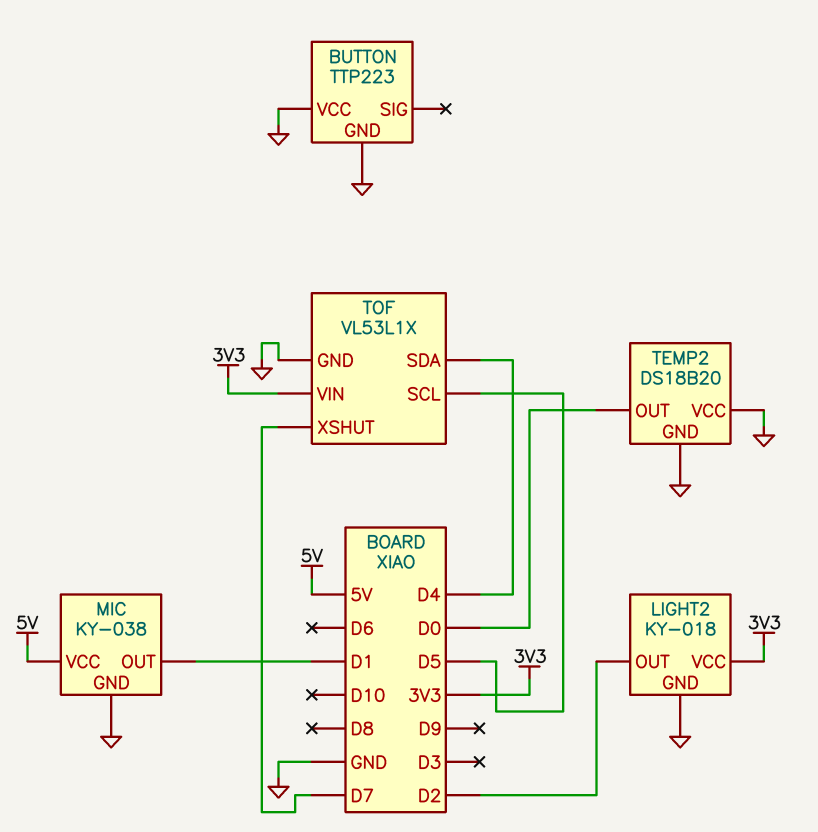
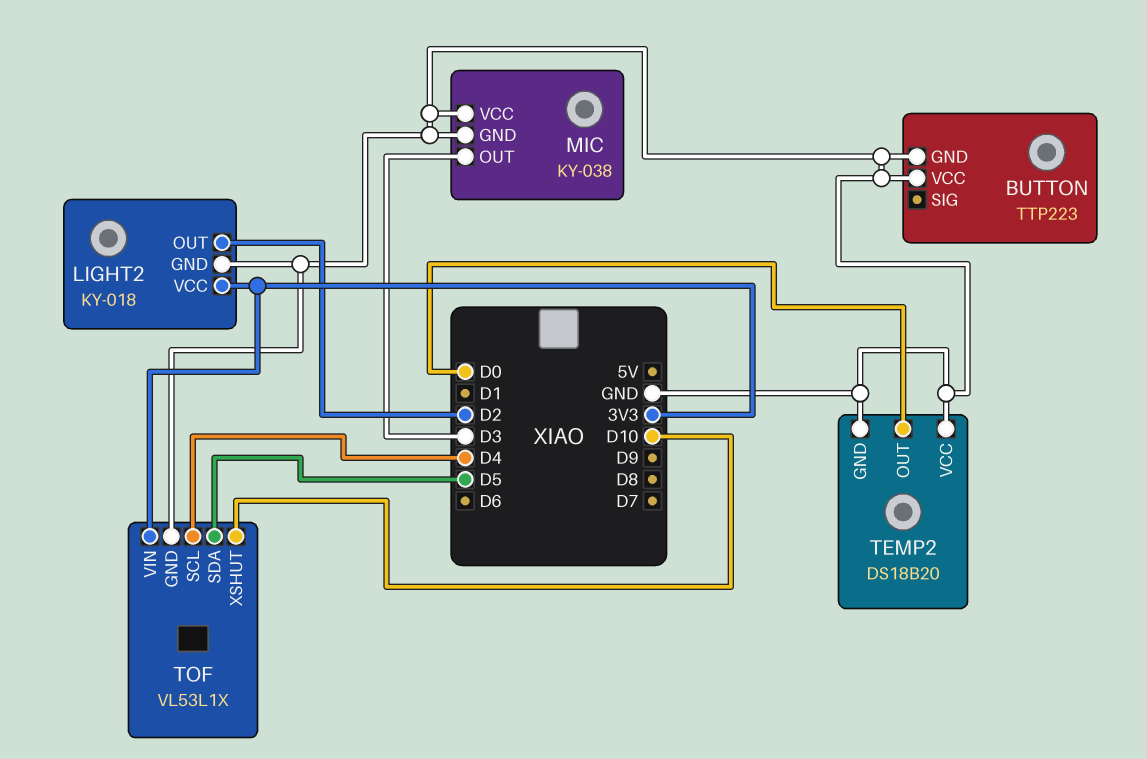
MIC pin OUT: D1 -> D3
MIC pin VCC: 5V -> GND
TOF pin SCL: D5 -> D4
TOF pin SDA: D4 -> D5
TOF pin XSHUT: D7 -> D10

